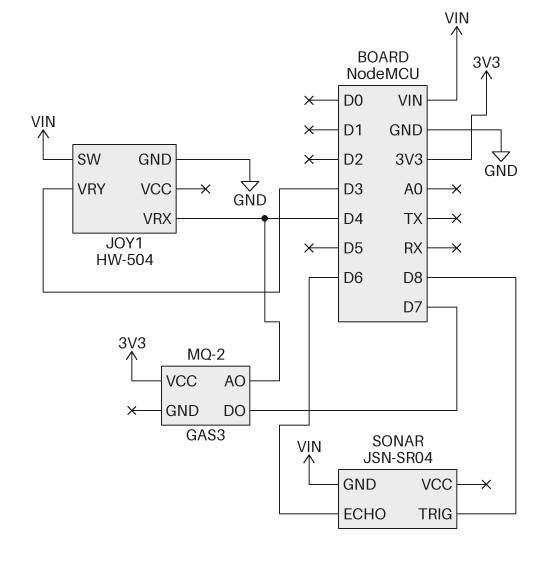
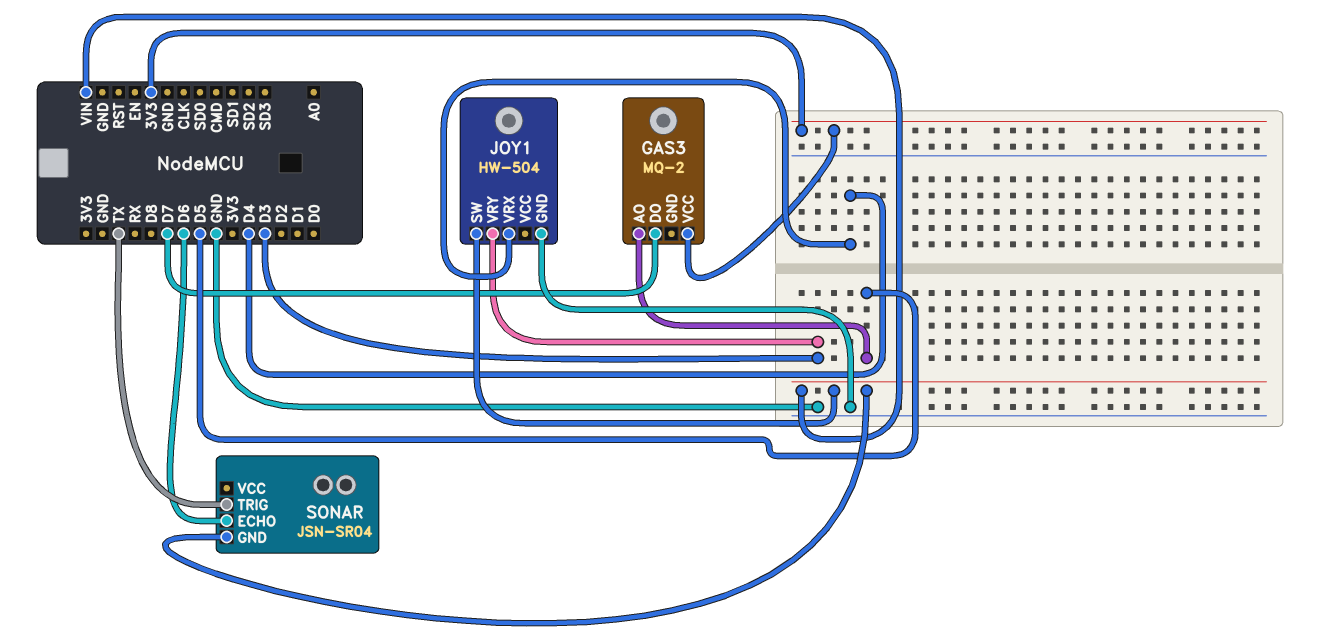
GAS3 pin AO: D4 -> D5
SONAR pin TRIG: D8 -> TX

